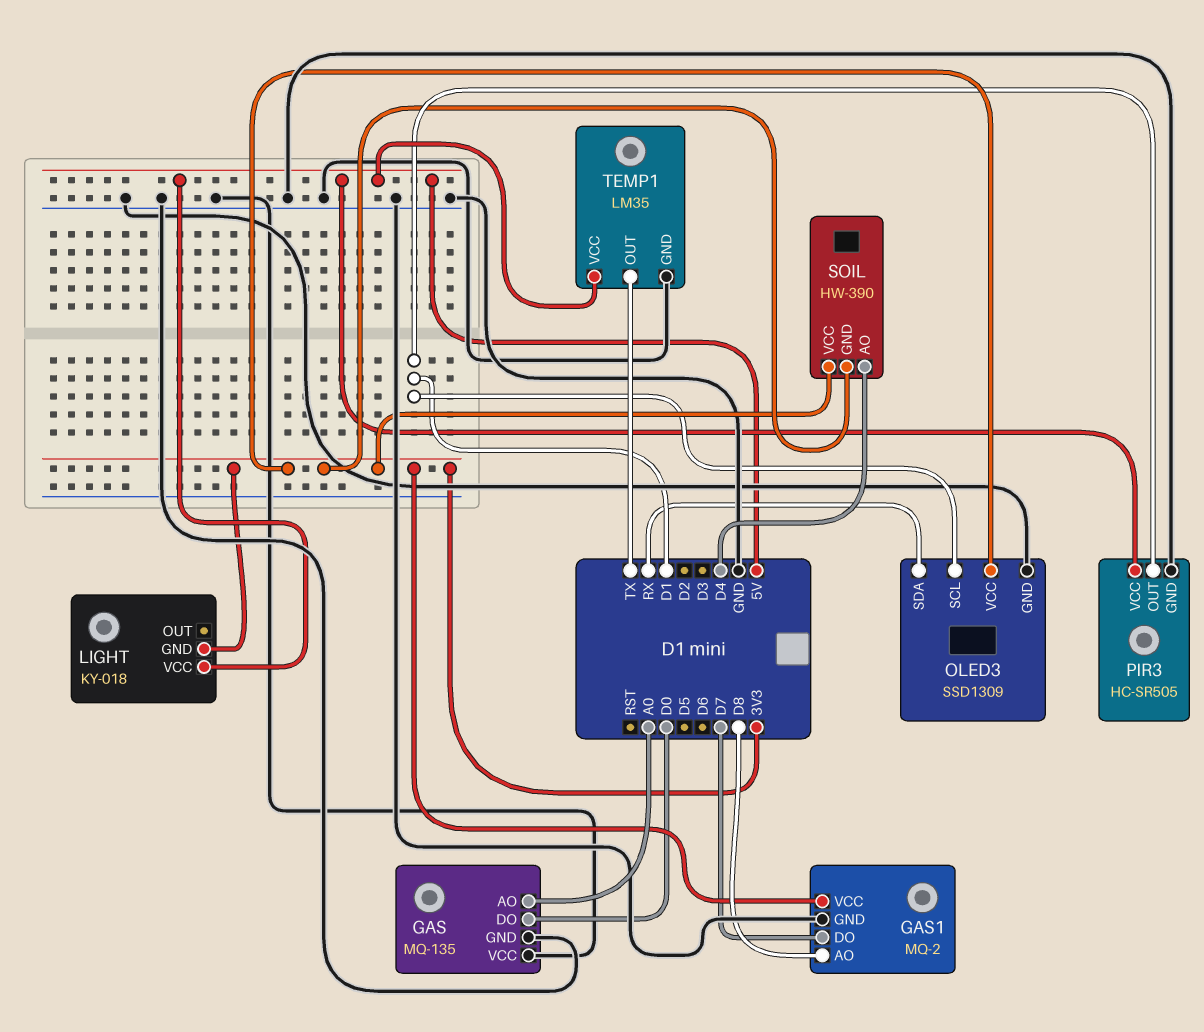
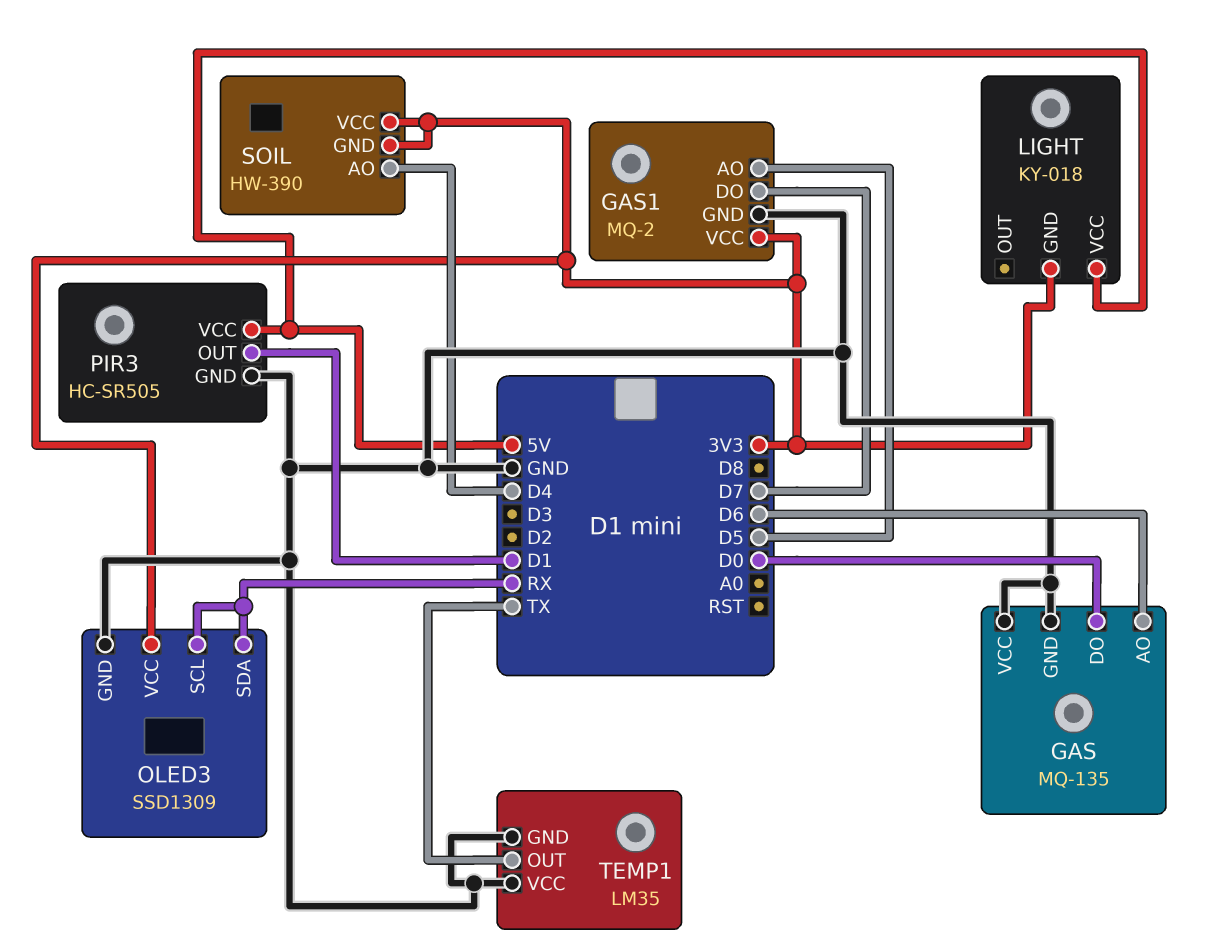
GAS pin AO: A0 -> D6
GAS1 pin AO: D8 -> D5
OLED3 pin SCL: D1 -> RX
TEMP1 pin VCC: 5V -> GND

